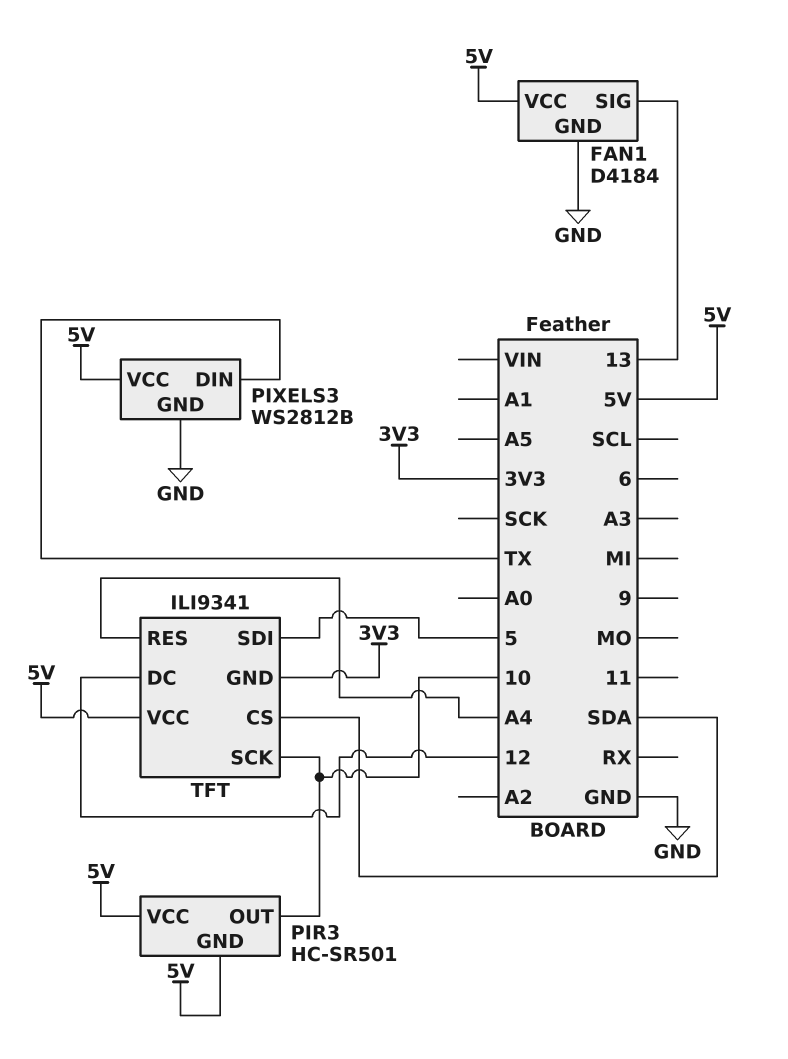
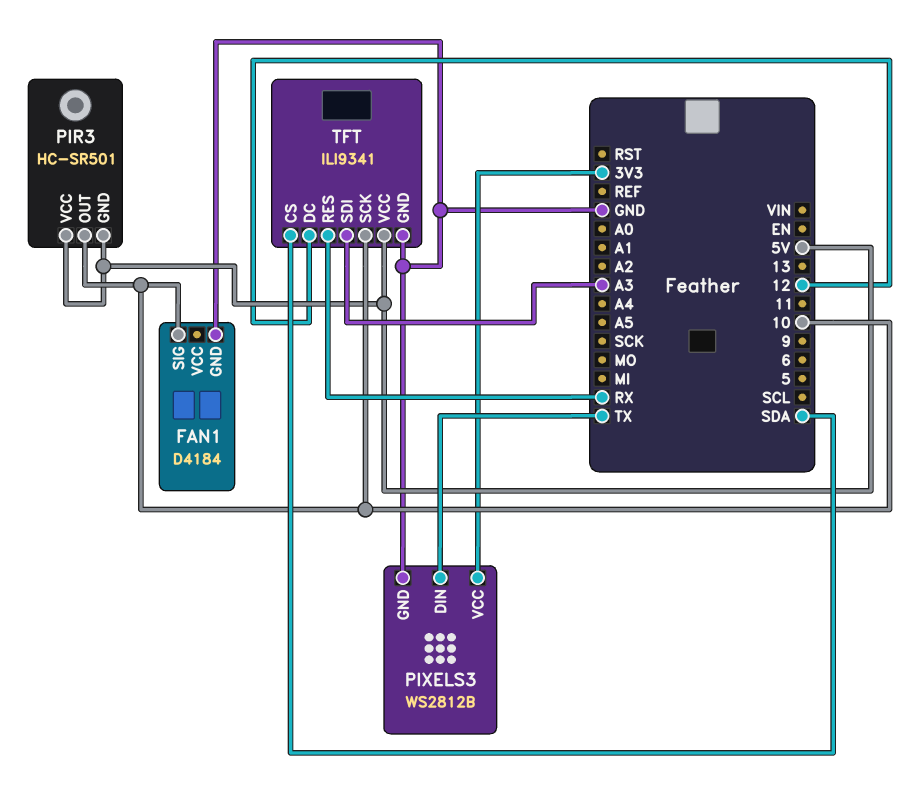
FAN1 pin SIG: 13 -> 10
FAN1 pin VCC: 5V -> none
PIXELS3 pin VCC: 5V -> 3V3
TFT pin GND: 3V3 -> GND
TFT pin RES: A4 -> RX
TFT pin SDI: 5 -> A3

